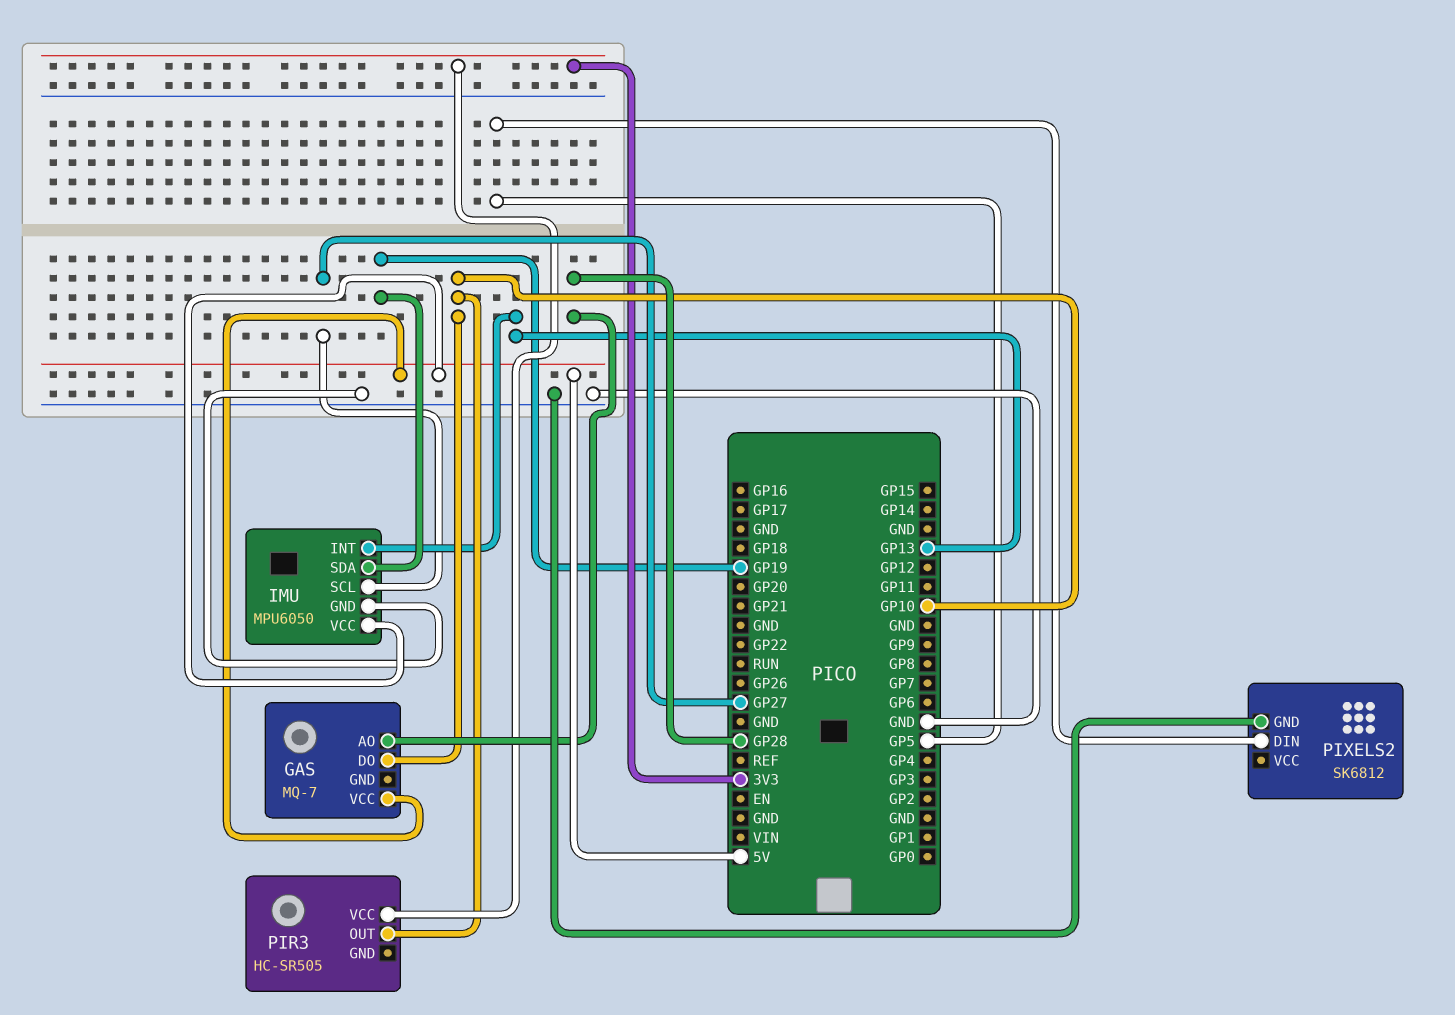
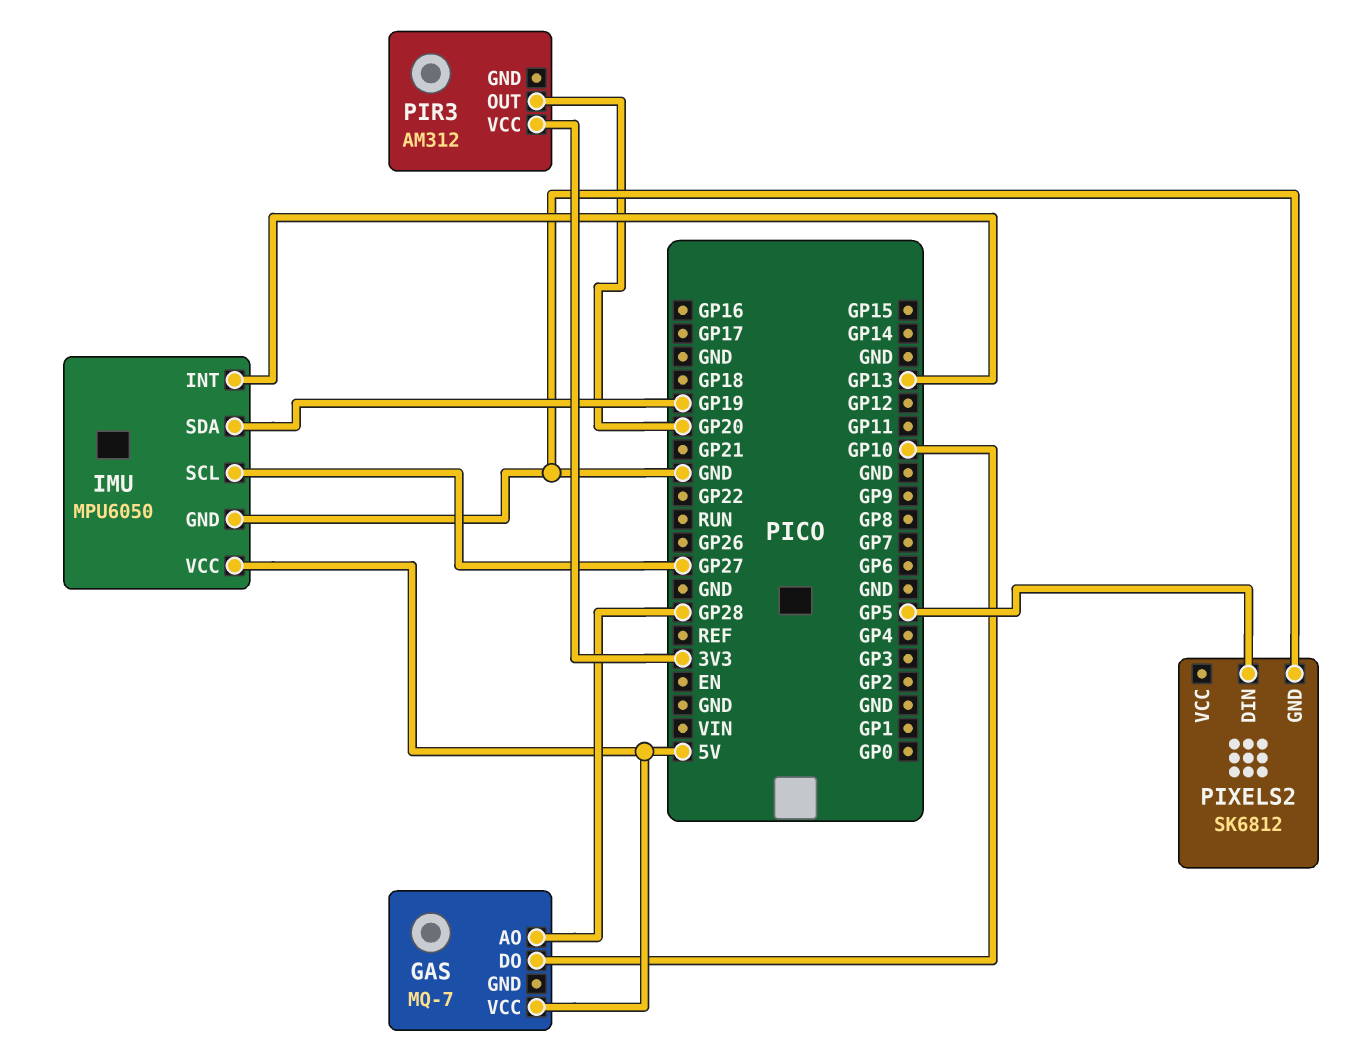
PIR3: HC-SR505 -> AM312
PIR3 pin OUT: GP10 -> GP20

